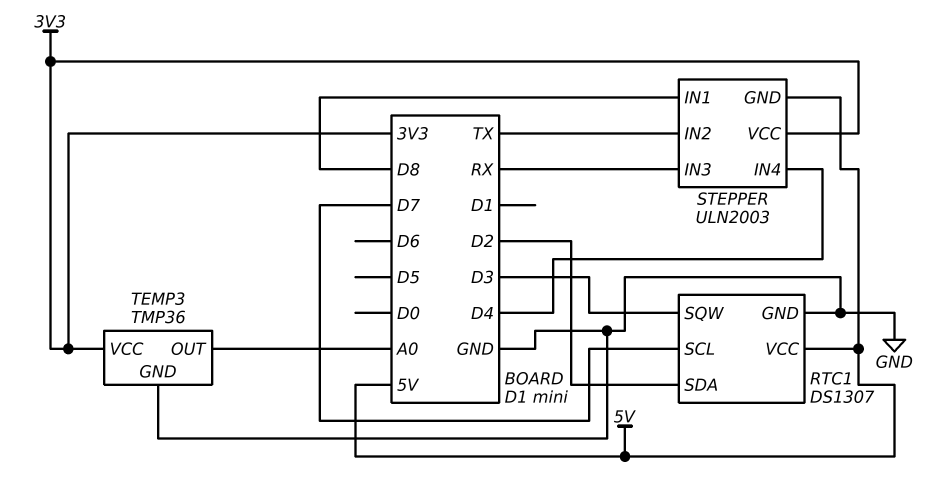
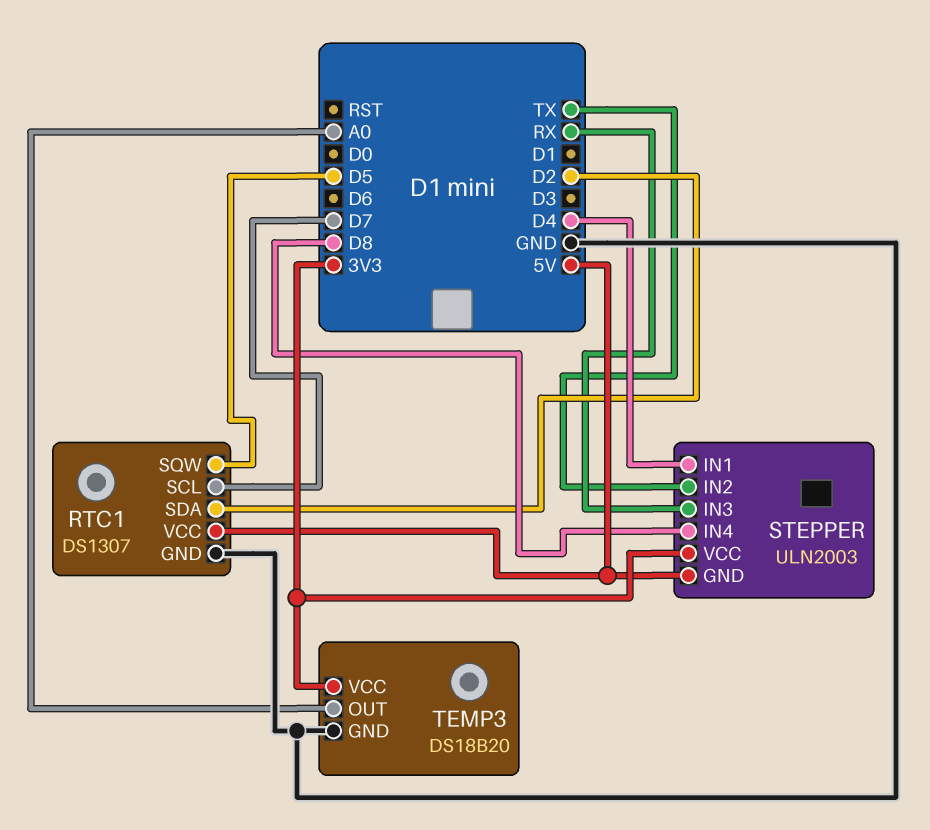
RTC1 pin SQW: D3 -> D5
STEPPER pin IN1: D8 -> D4
STEPPER pin IN4: D4 -> D8
TEMP3: TMP36 -> DS18B20

